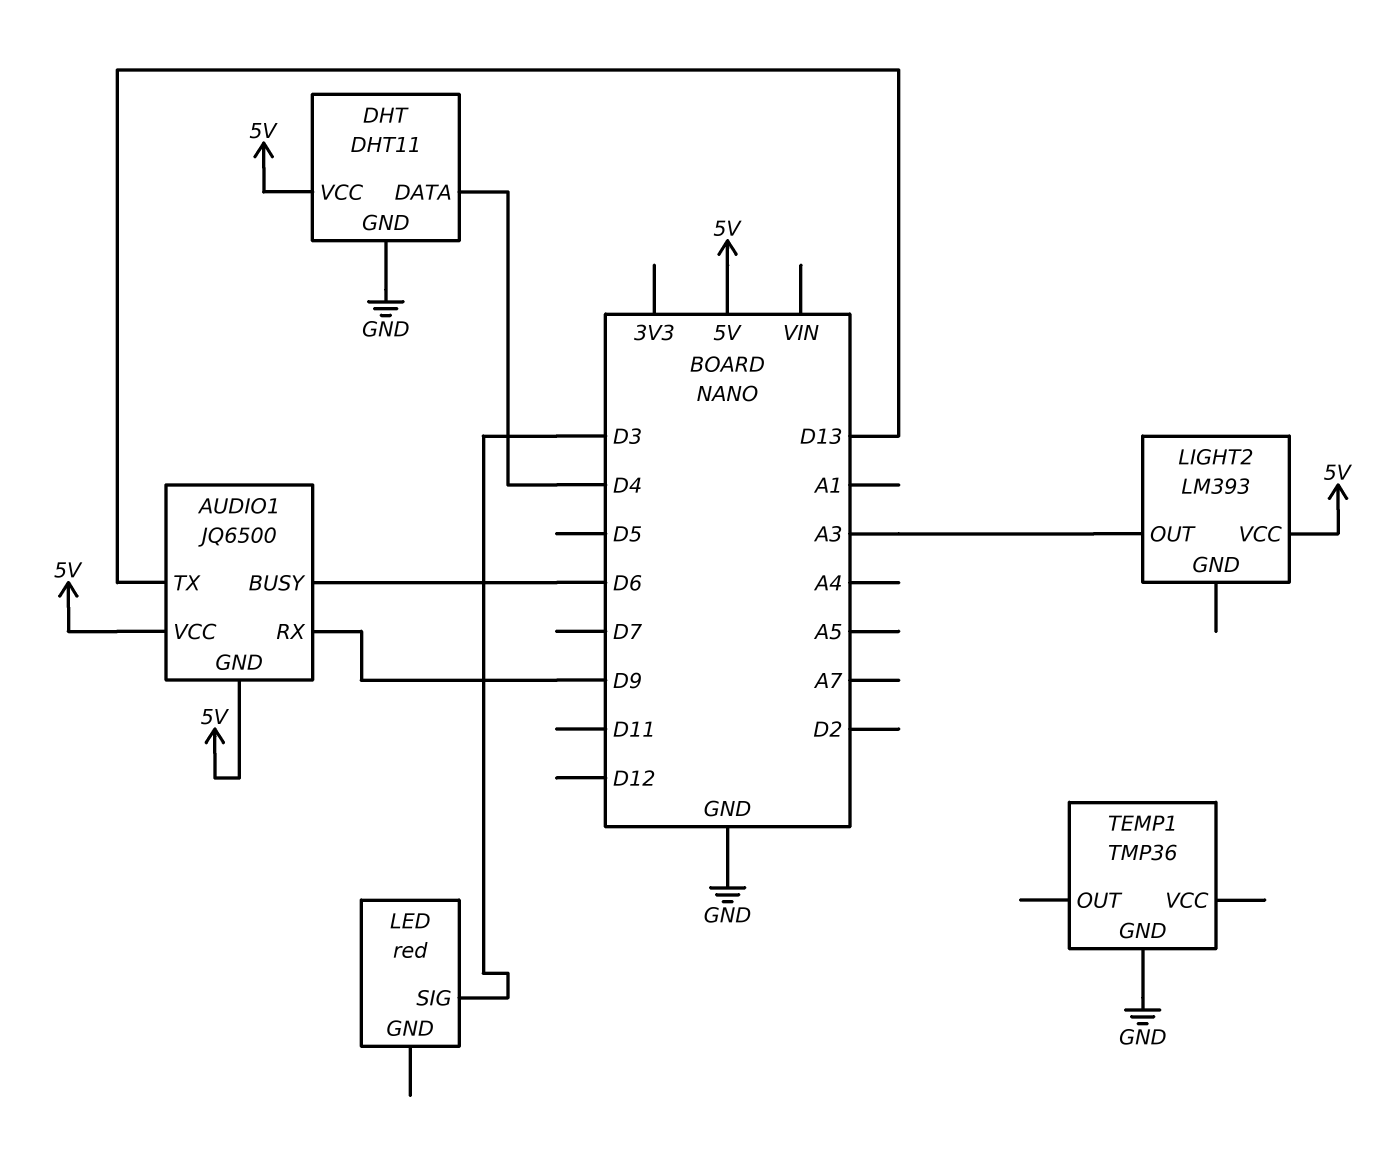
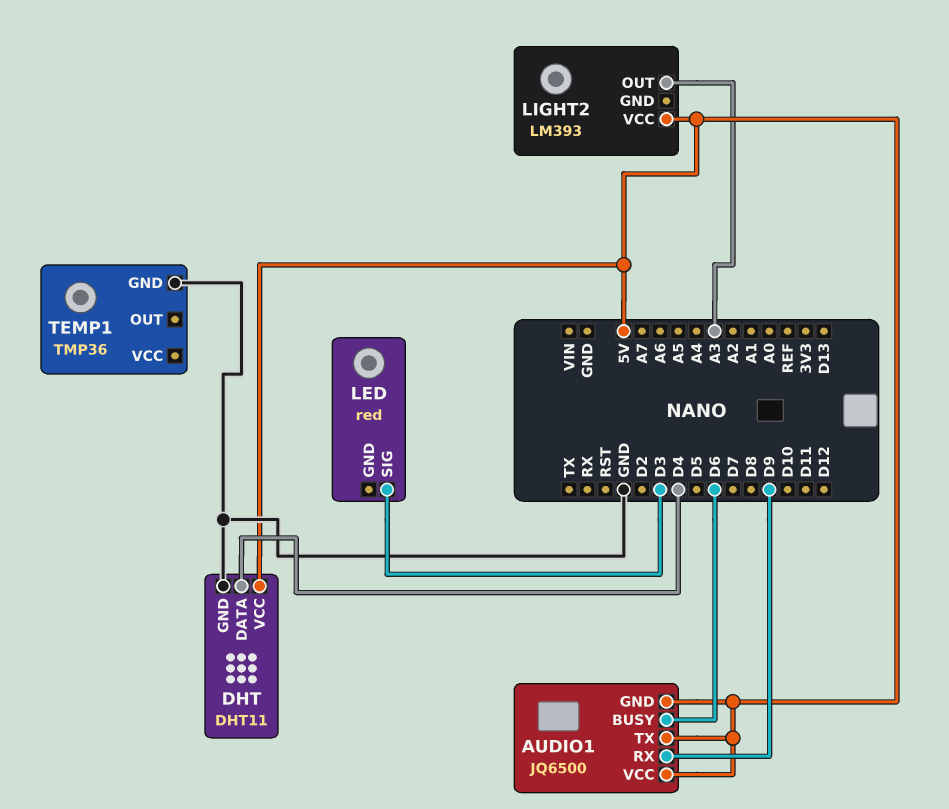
AUDIO1 pin TX: D13 -> 5V

